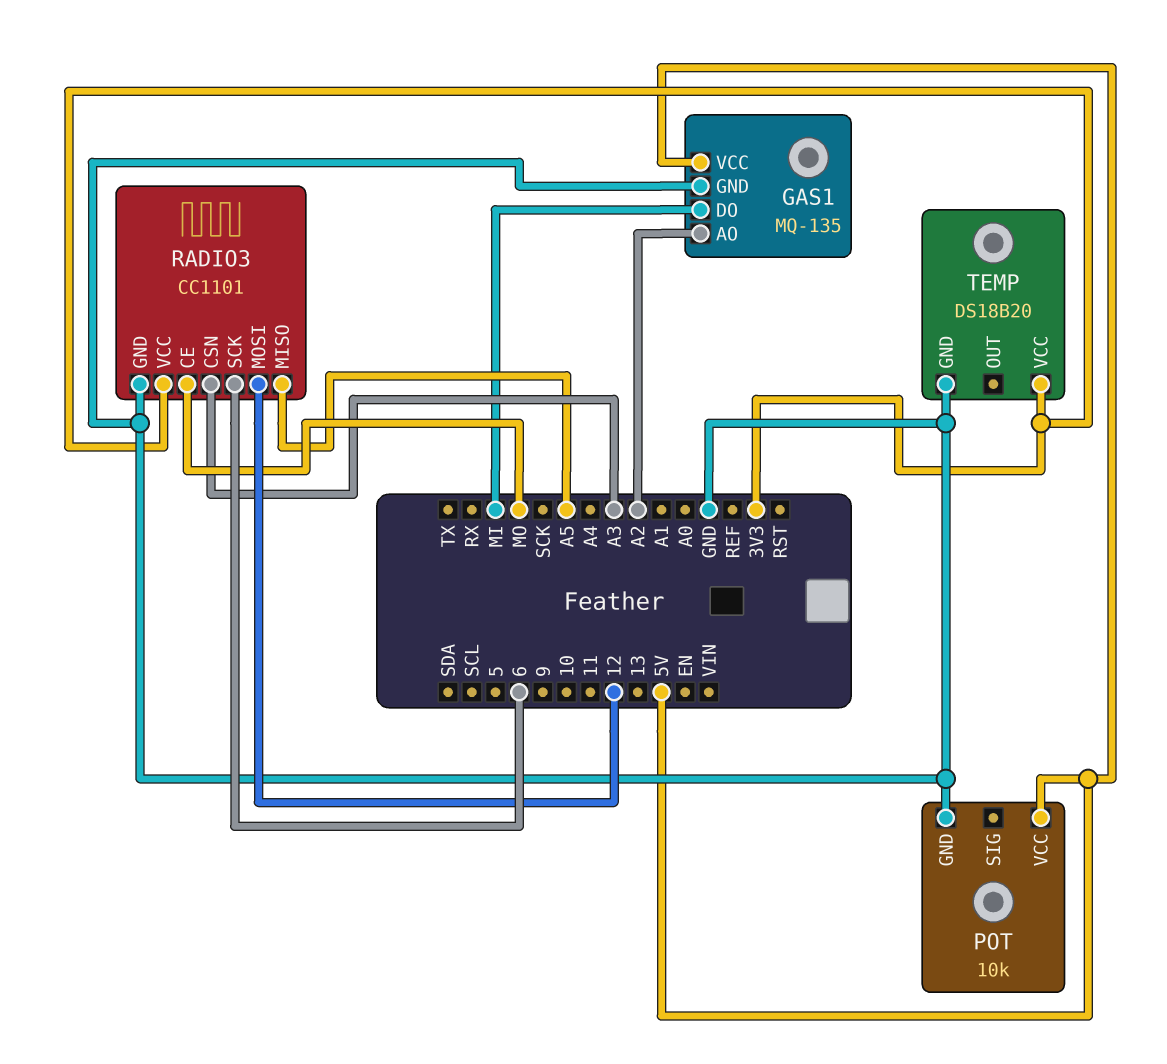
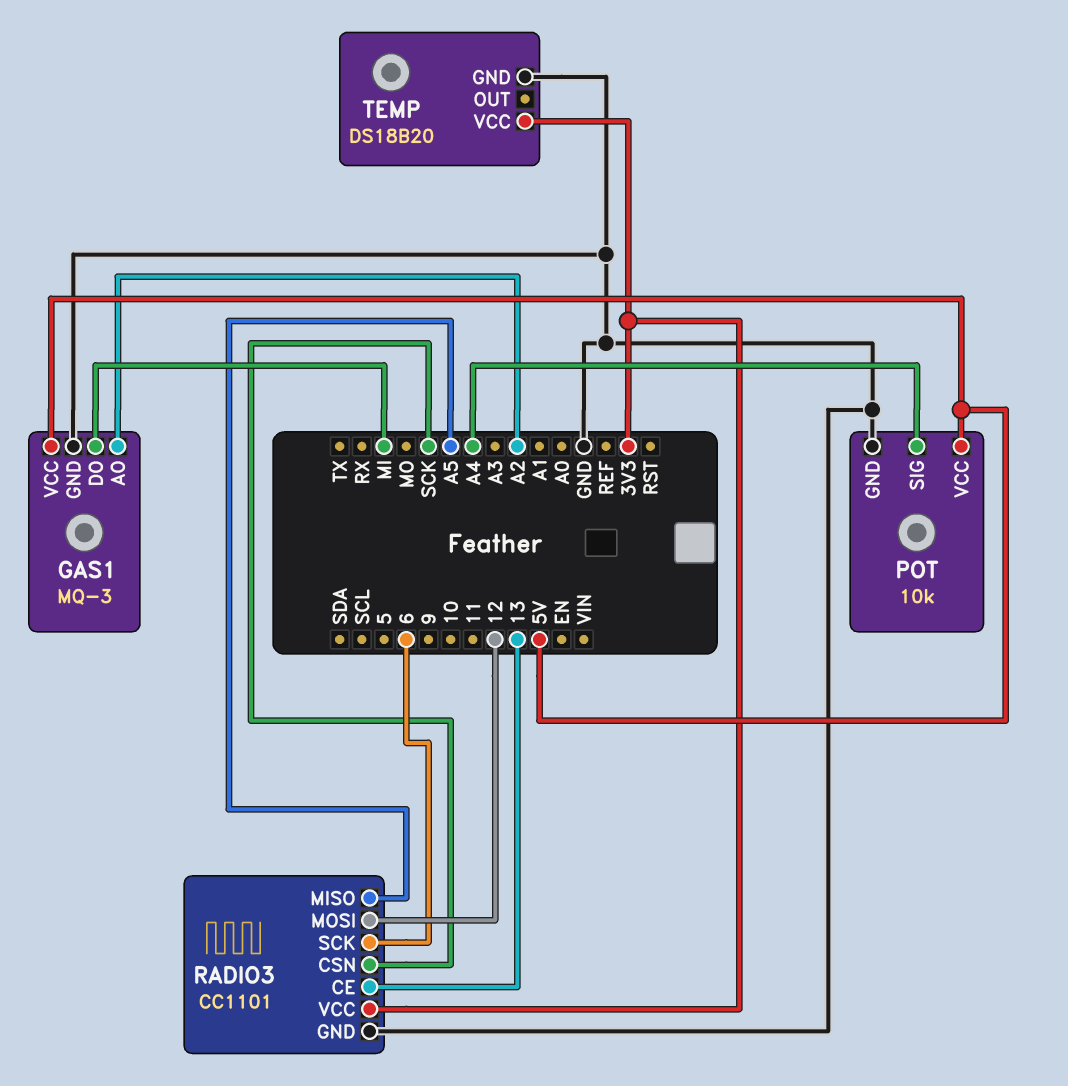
GAS1: MQ-135 -> MQ-3
POT pin SIG: none -> A4
RADIO3 pin CE: MO -> 13
RADIO3 pin CSN: A3 -> SCK

